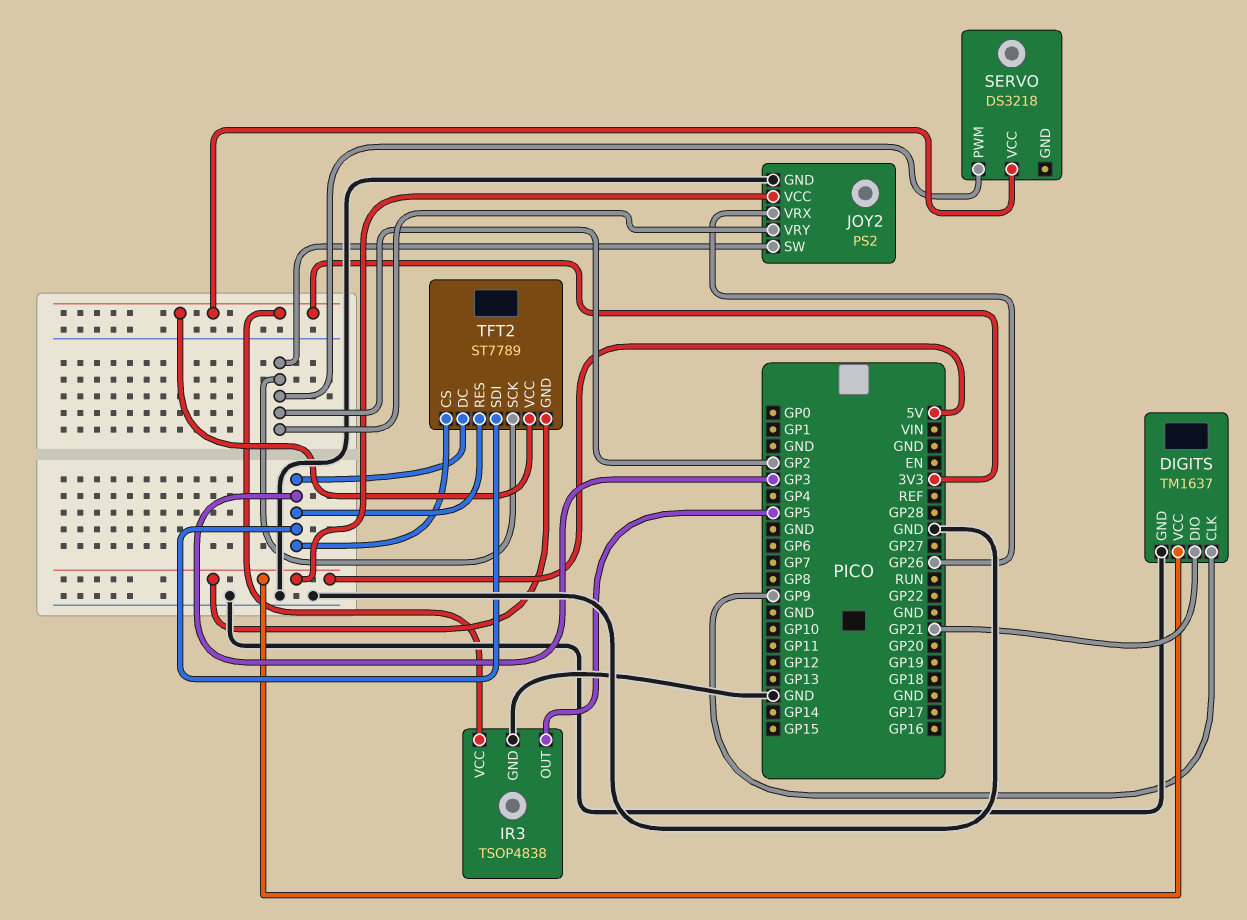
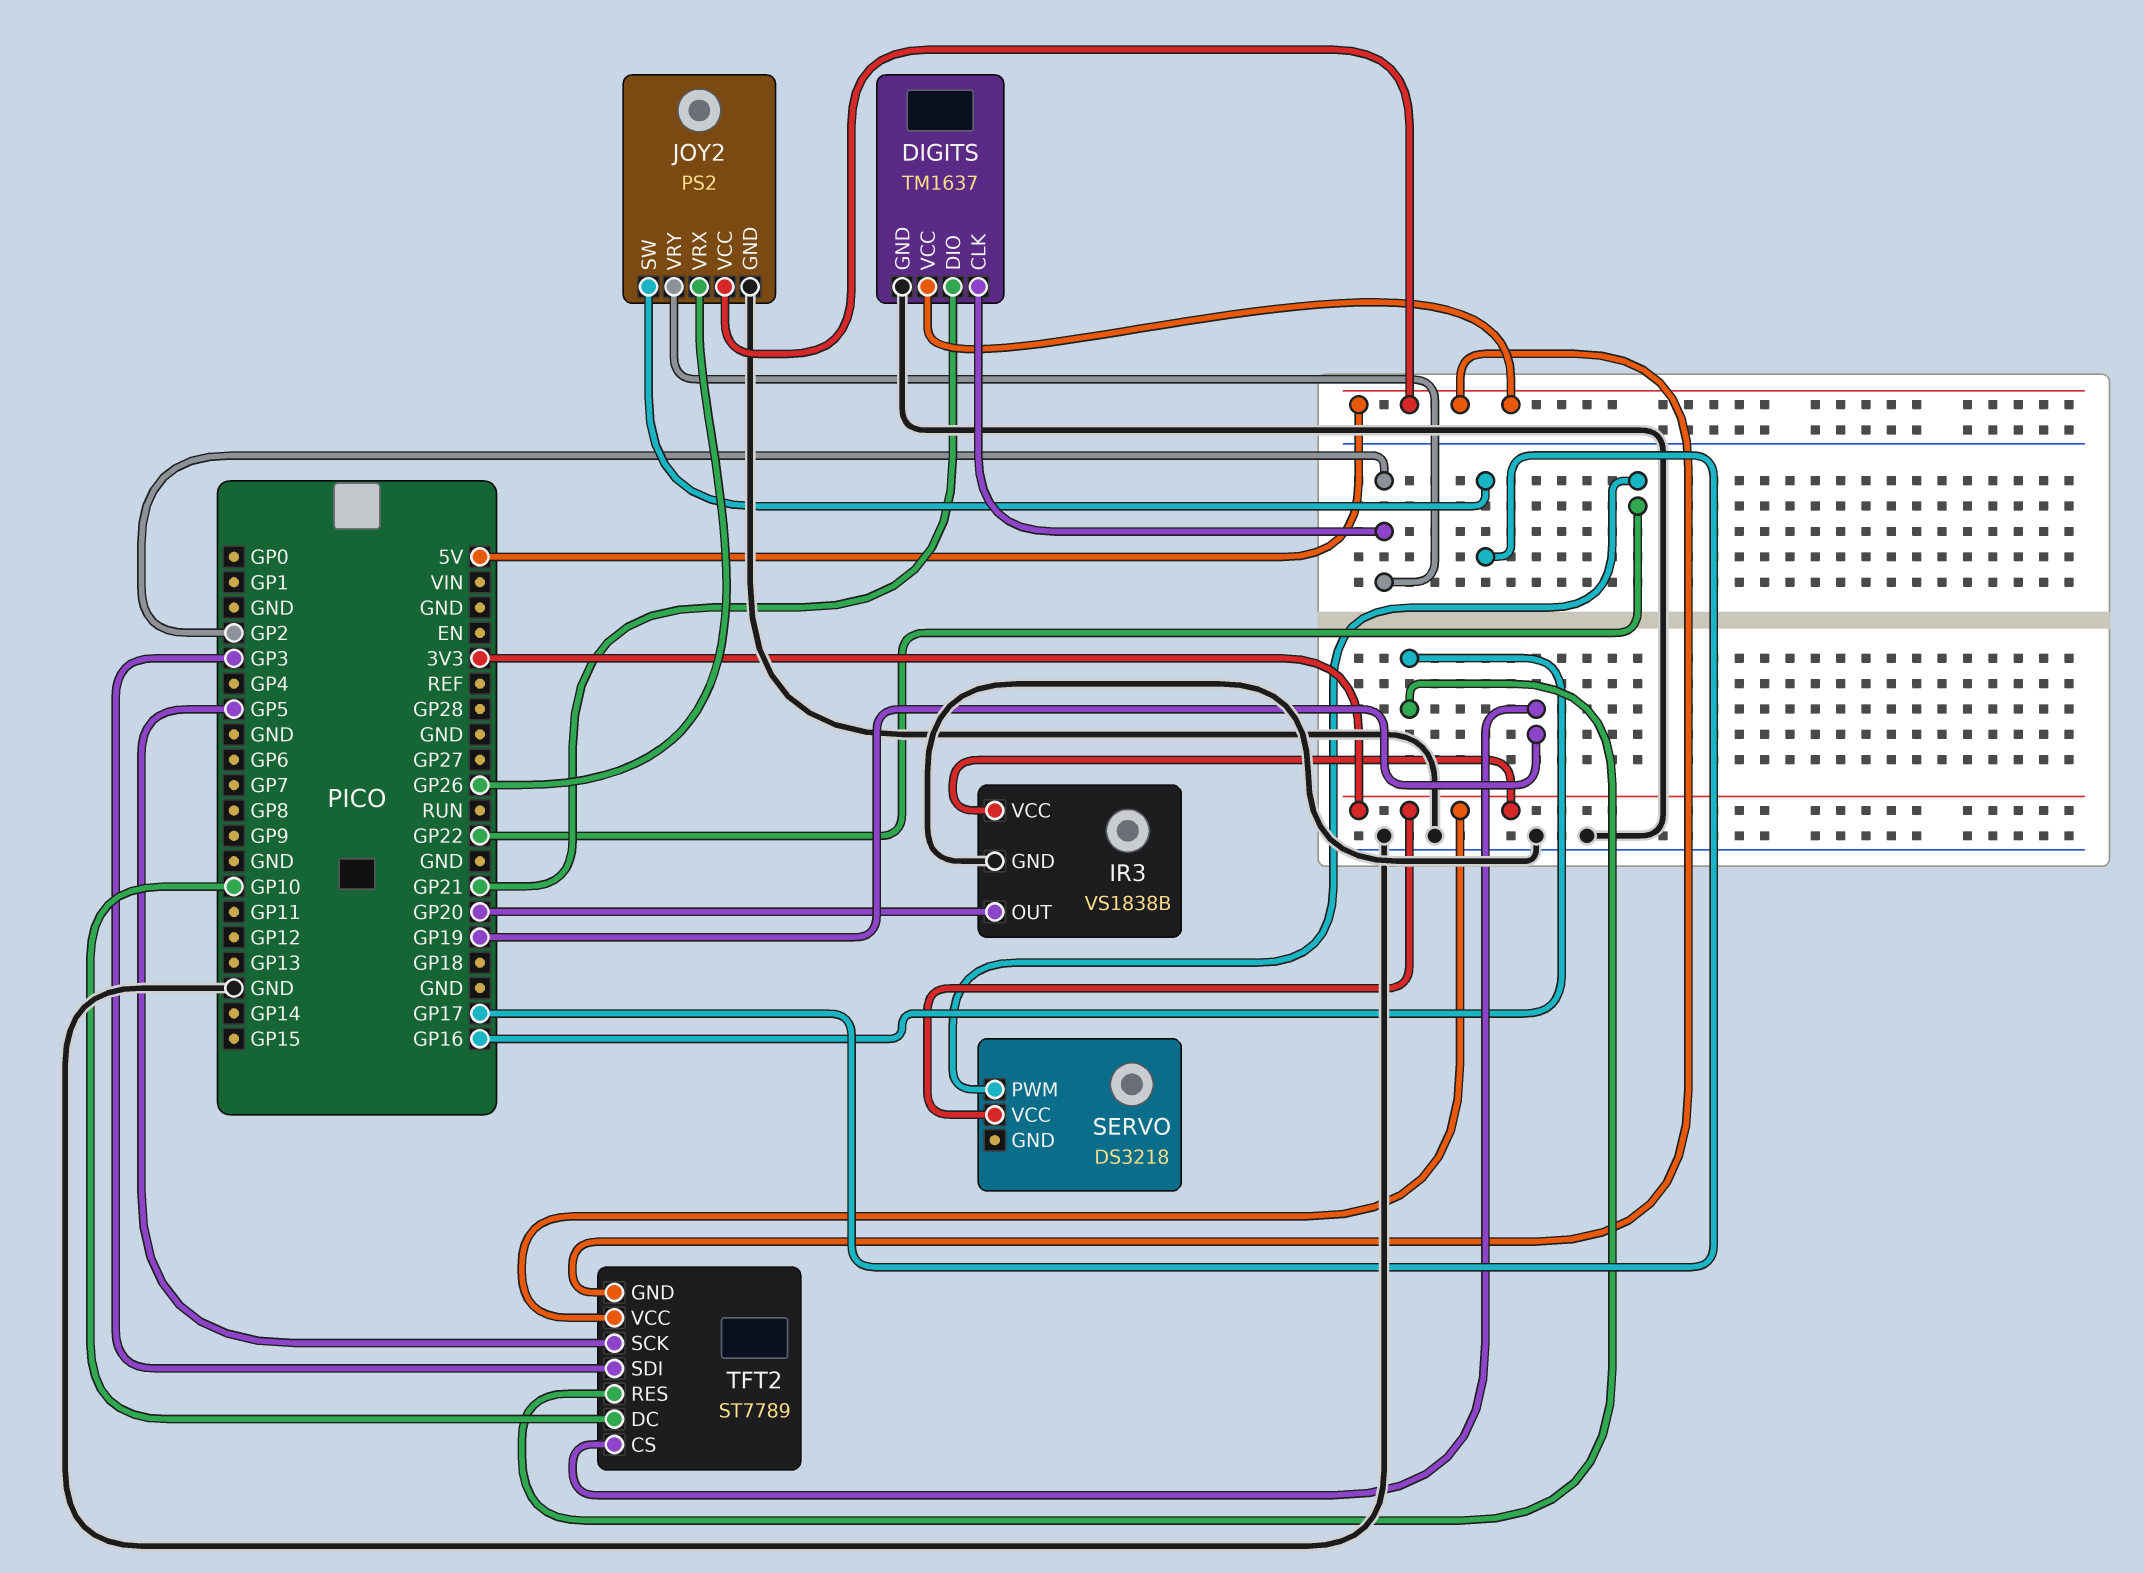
DIGITS pin CLK: GP9 -> GP2
IR3: TSOP4838 -> VS1838B
IR3 pin OUT: GP5 -> GP20
JOY2 pin SW: GP2 -> GP17
SERVO pin PWM: GP2 -> GP22
TFT2 pin CS: GP3 -> GP19
TFT2 pin DC: GP3 -> GP10
TFT2 pin RES: GP3 -> GP16
TFT2 pin SCK: GP2 -> GP5

